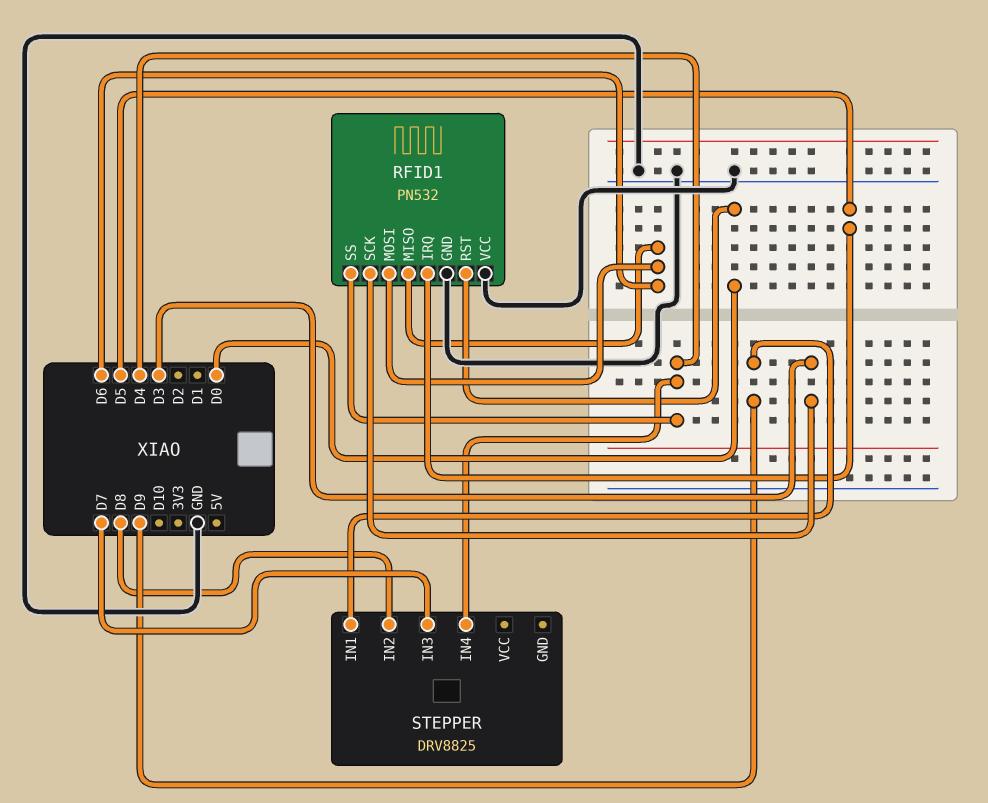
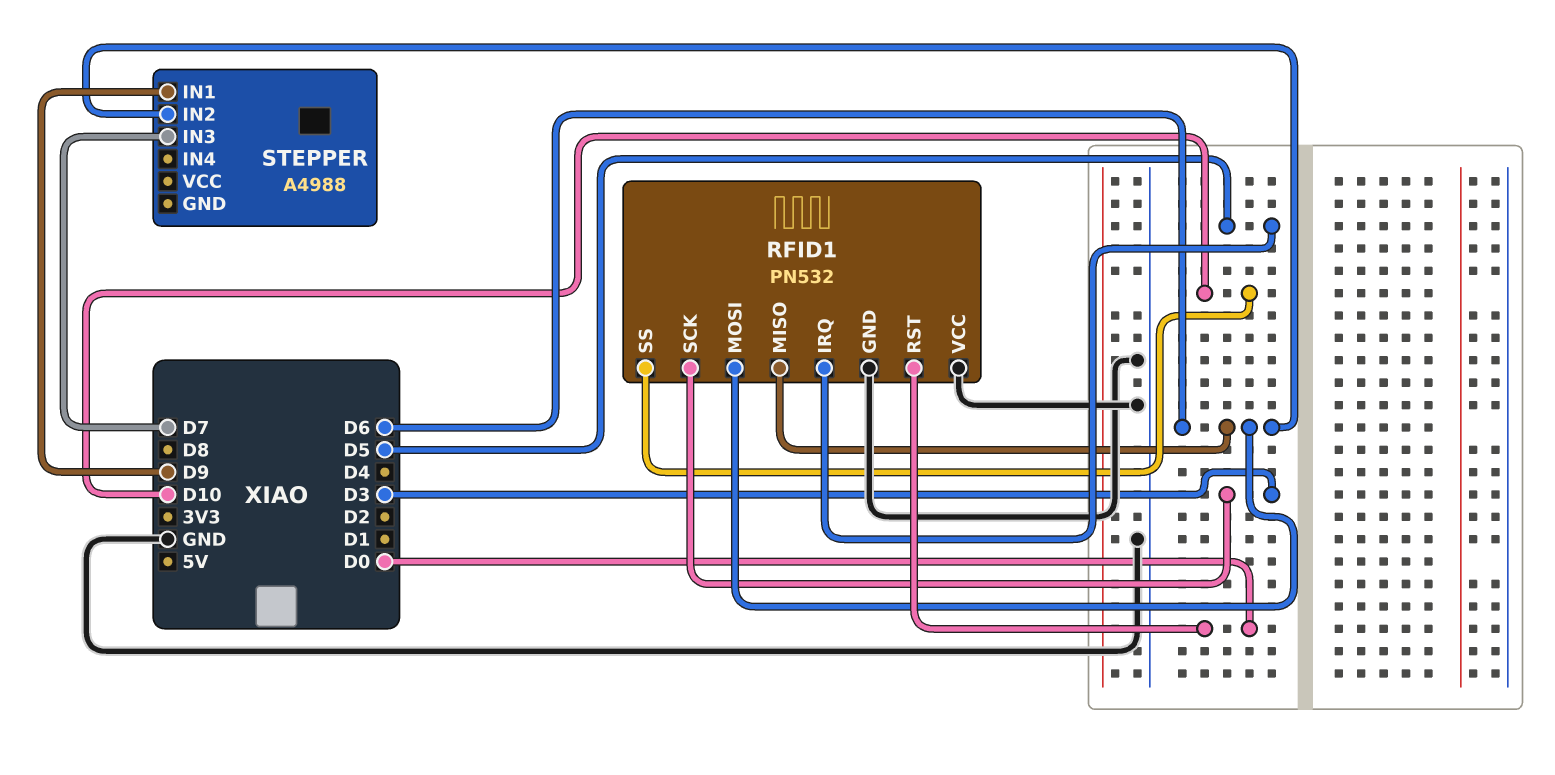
RFID1 pin SS: D4 -> D10
STEPPER: DRV8825 -> A4988
STEPPER pin IN2: D8 -> D6
STEPPER pin IN4: D4 -> none

